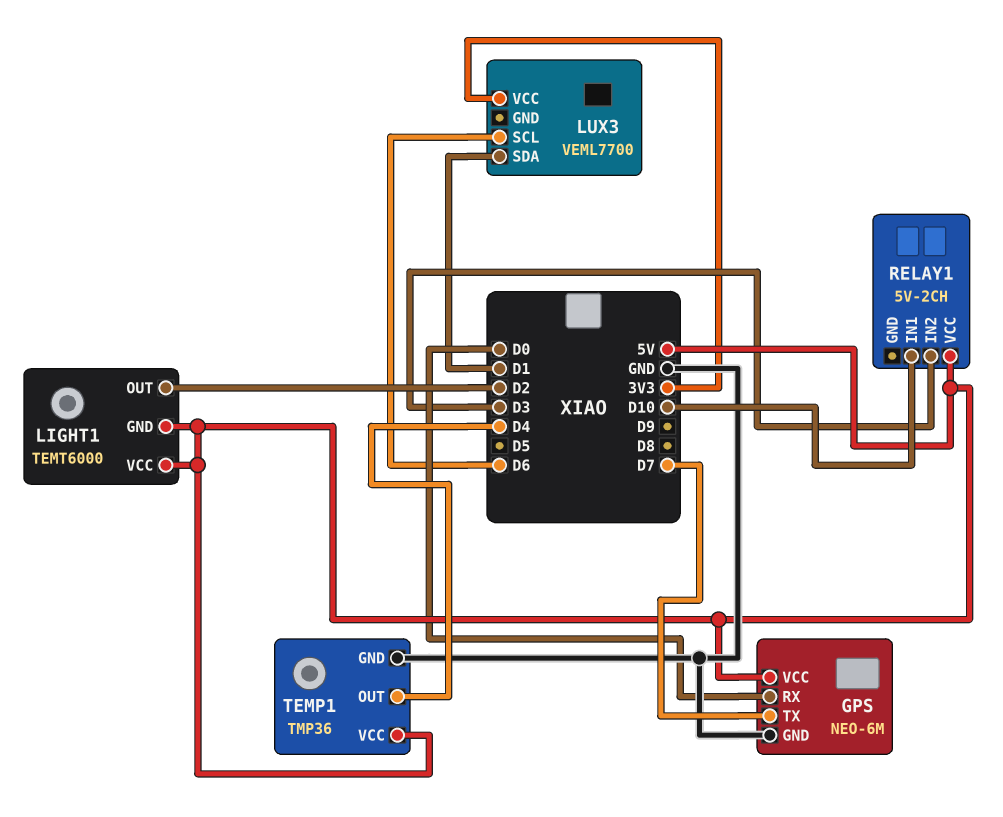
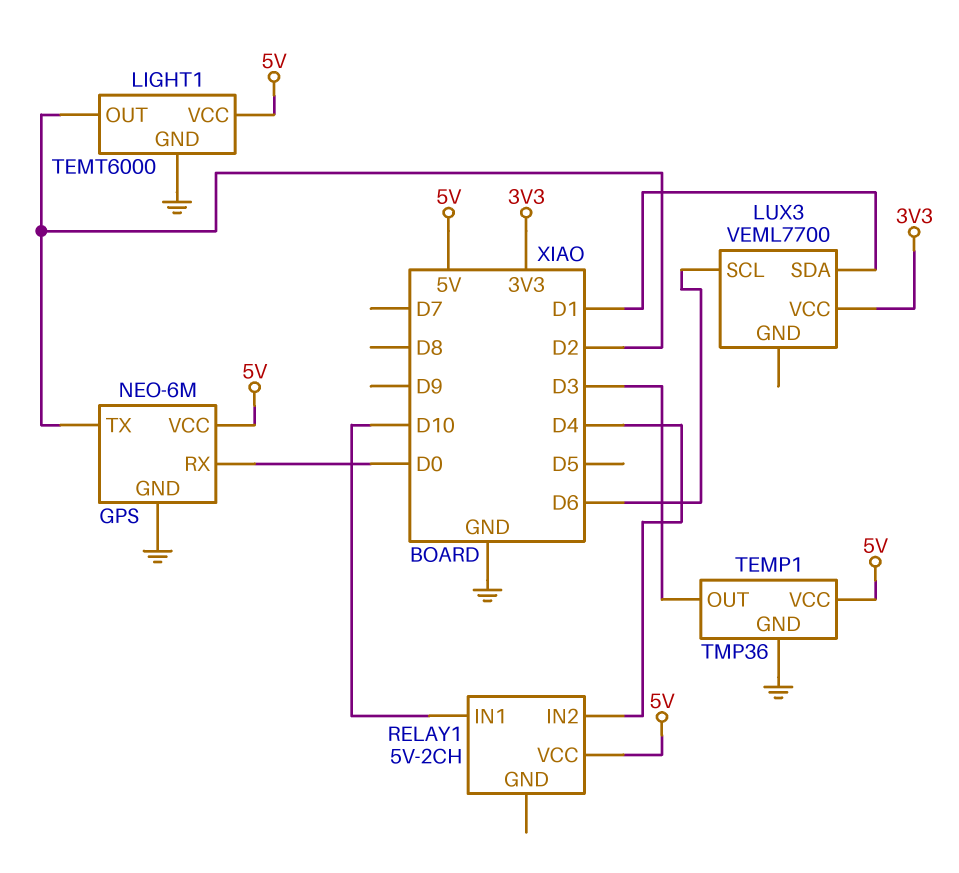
GPS pin TX: D7 -> D2
LIGHT1 pin GND: 5V -> GND
RELAY1 pin IN2: D3 -> D4
TEMP1 pin OUT: D4 -> D3

